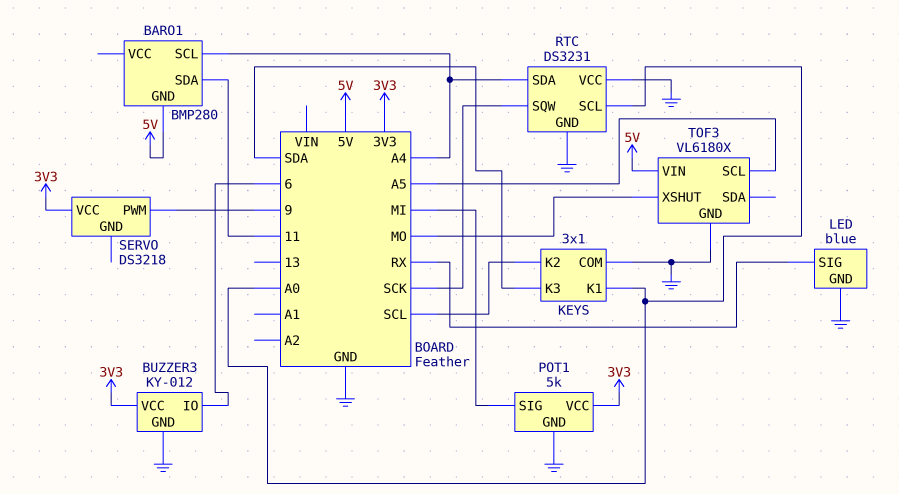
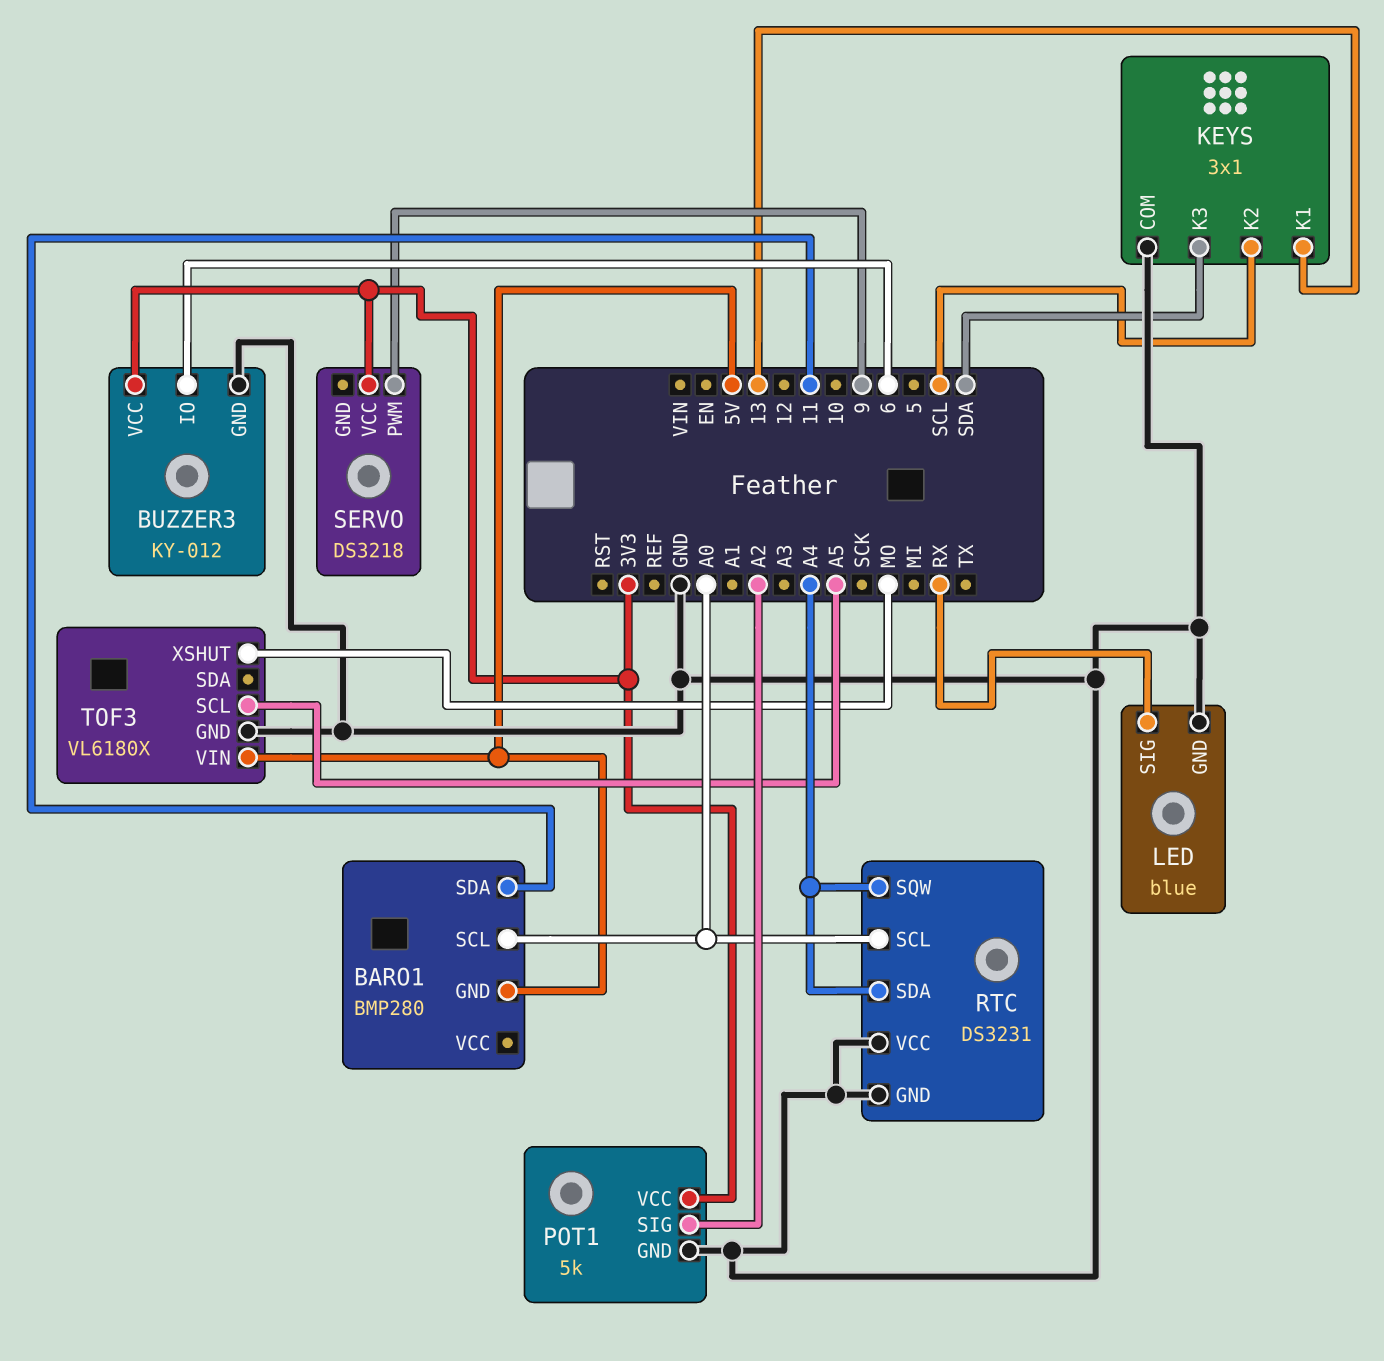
BARO1 pin SCL: A4 -> A0
KEYS pin K1: A0 -> 13
POT1 pin SIG: MI -> A2
RTC pin SQW: SCK -> A4

